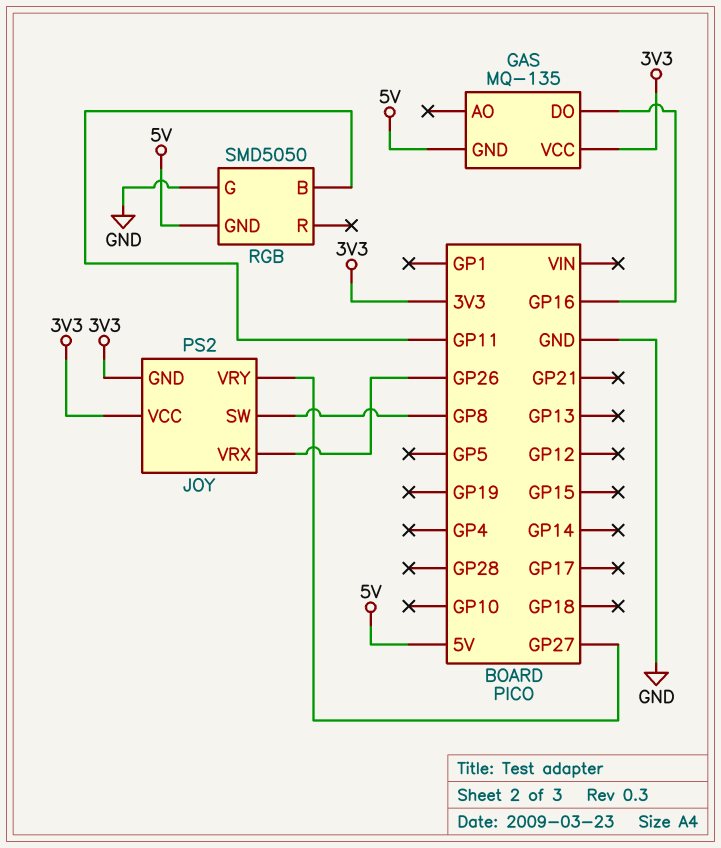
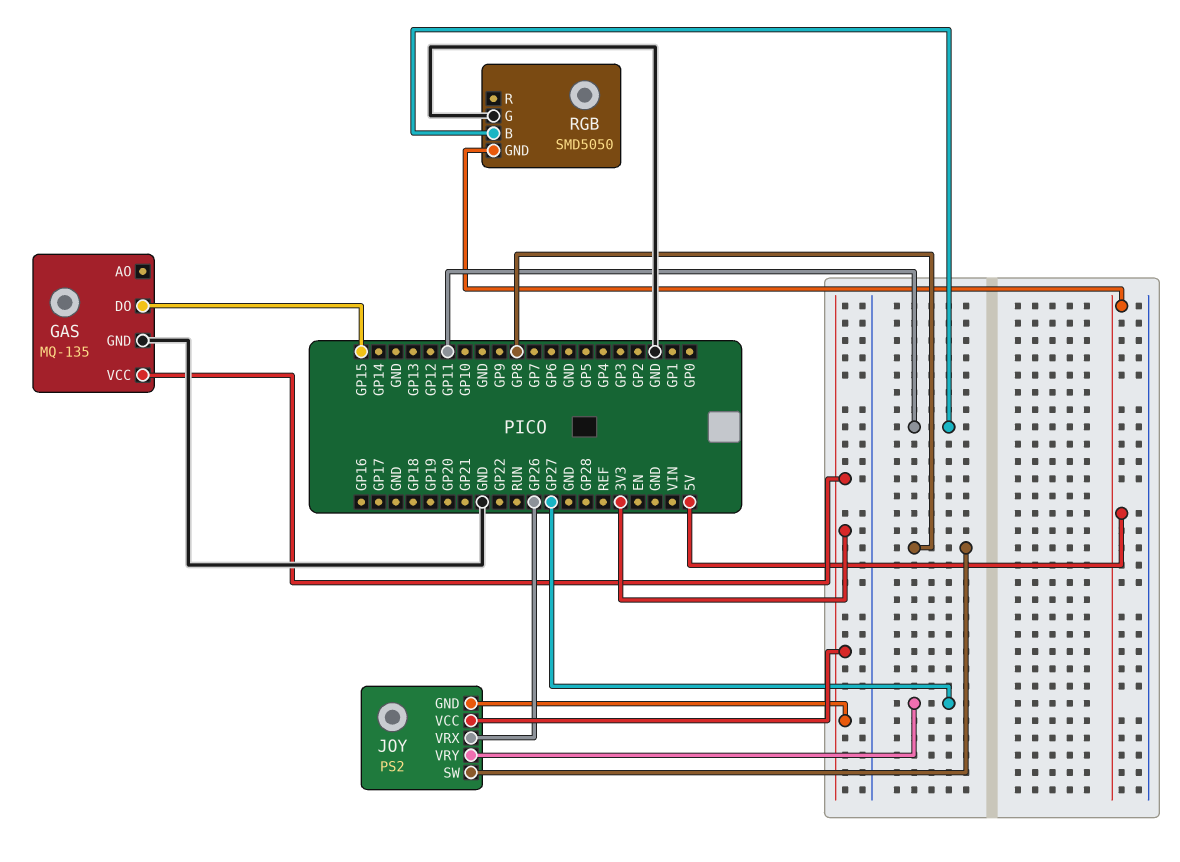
GAS pin DO: GP16 -> GP15
GAS pin GND: 5V -> GND

